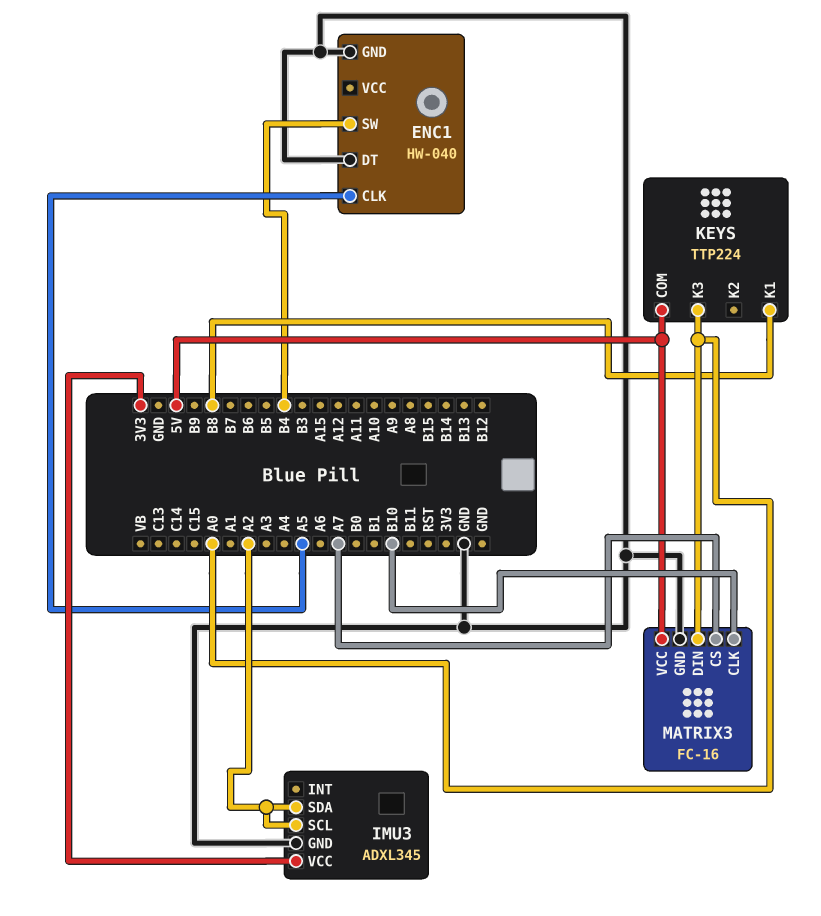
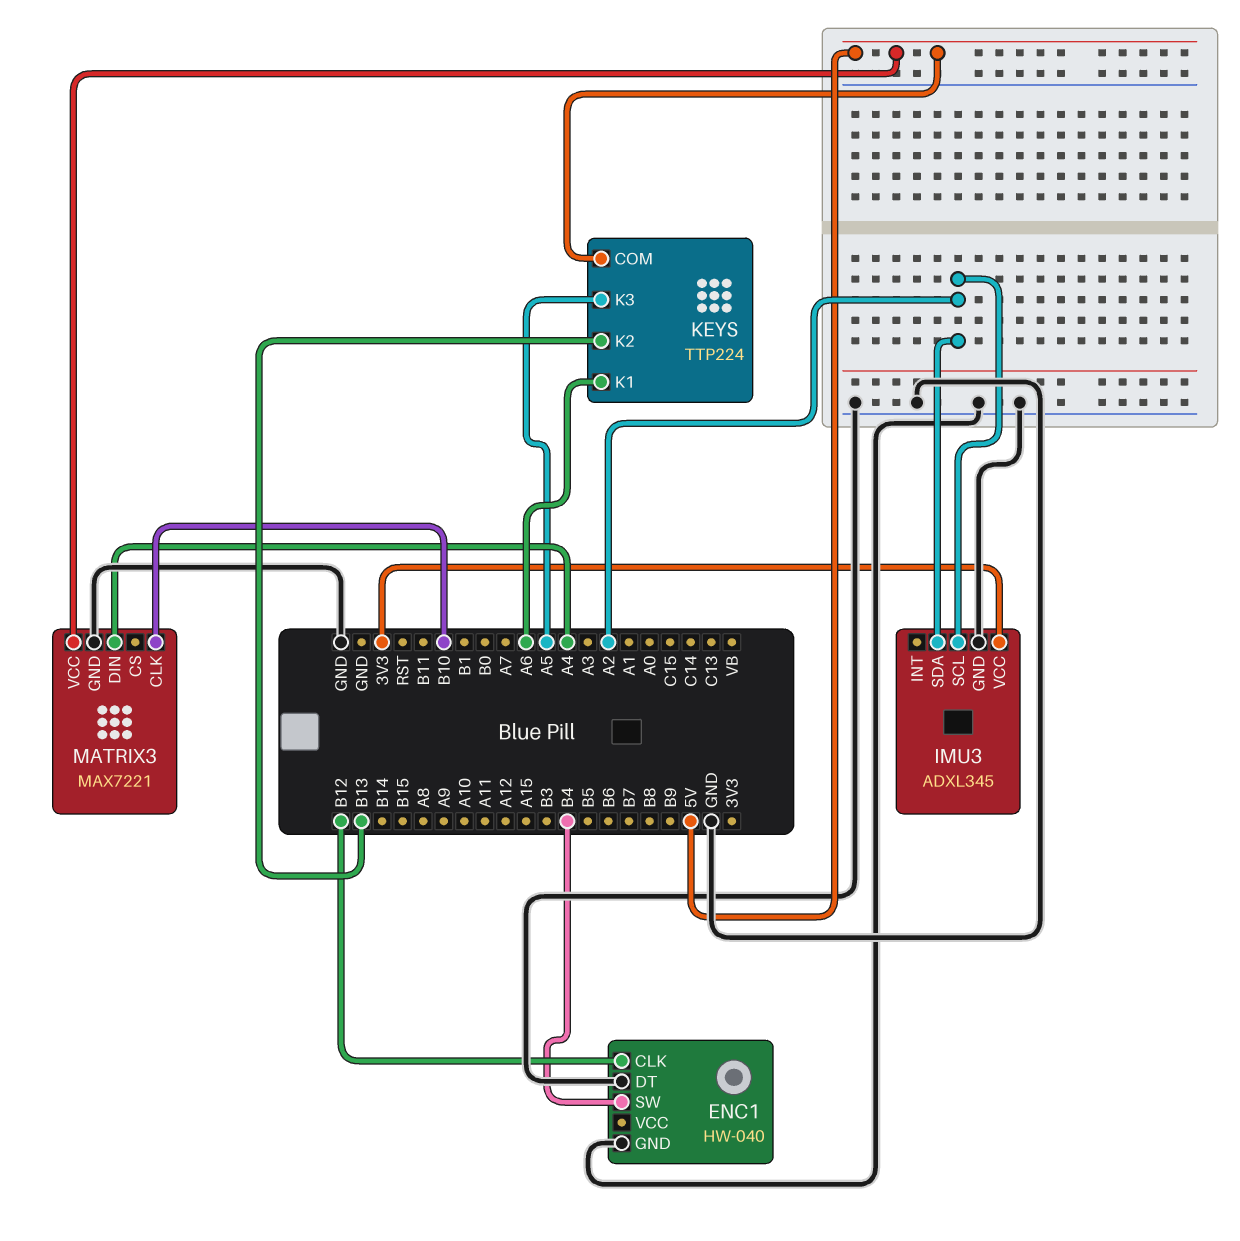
ENC1 pin CLK: A5 -> B12
KEYS pin K1: B8 -> A6
KEYS pin K2: none -> B13
KEYS pin K3: A0 -> A5
MATRIX3: FC-16 -> MAX7221
MATRIX3 pin CS: A7 -> none
MATRIX3 pin DIN: A0 -> A4

